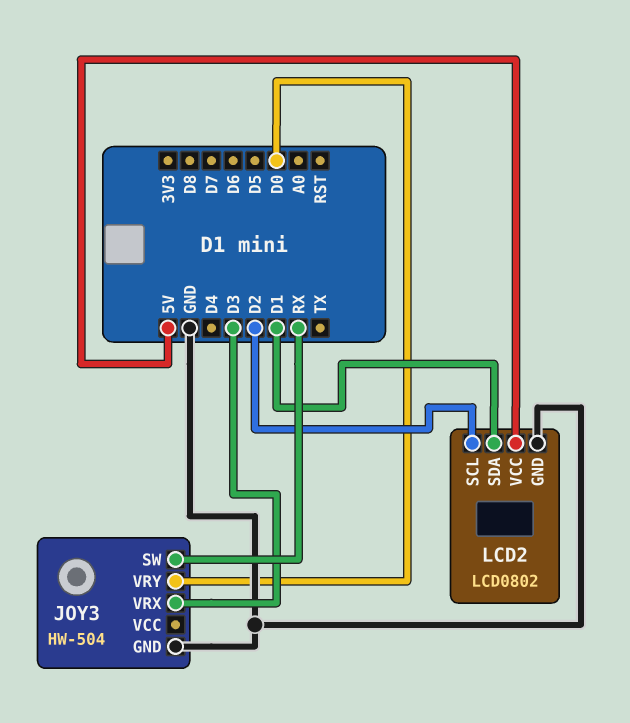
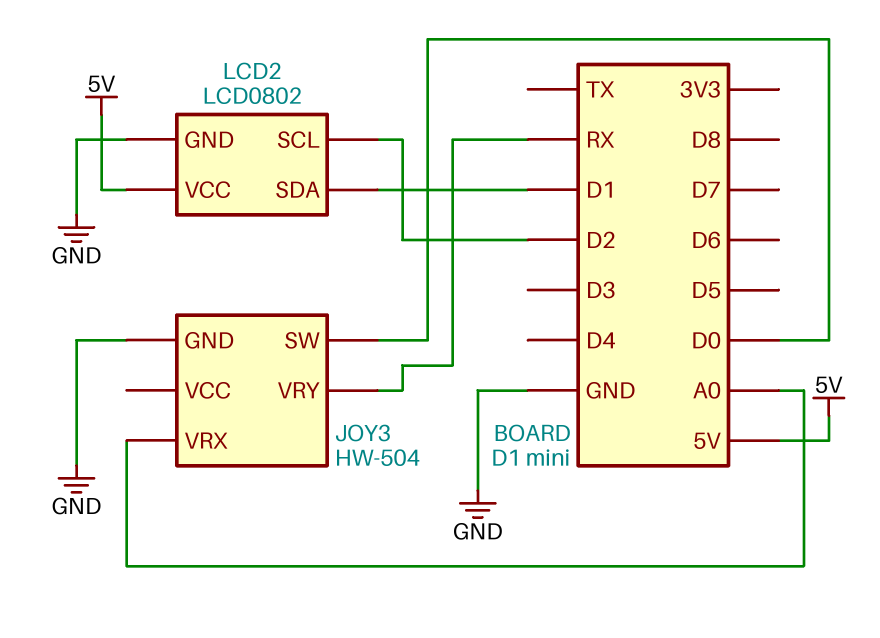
JOY3 pin SW: RX -> D0
JOY3 pin VRX: D3 -> A0
JOY3 pin VRY: D0 -> RX

